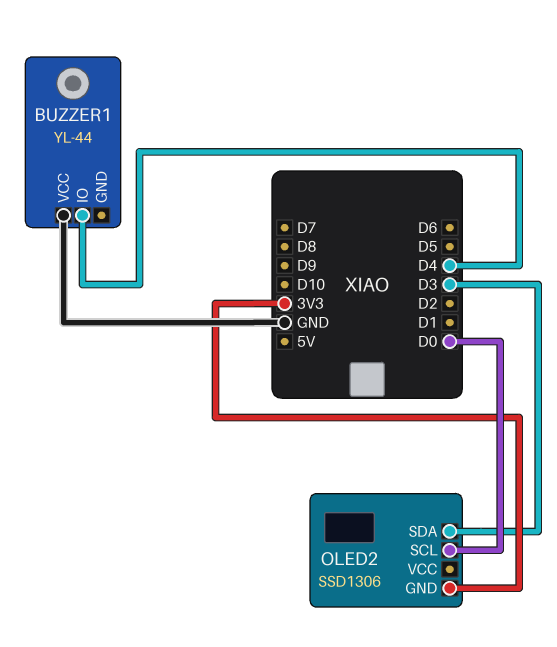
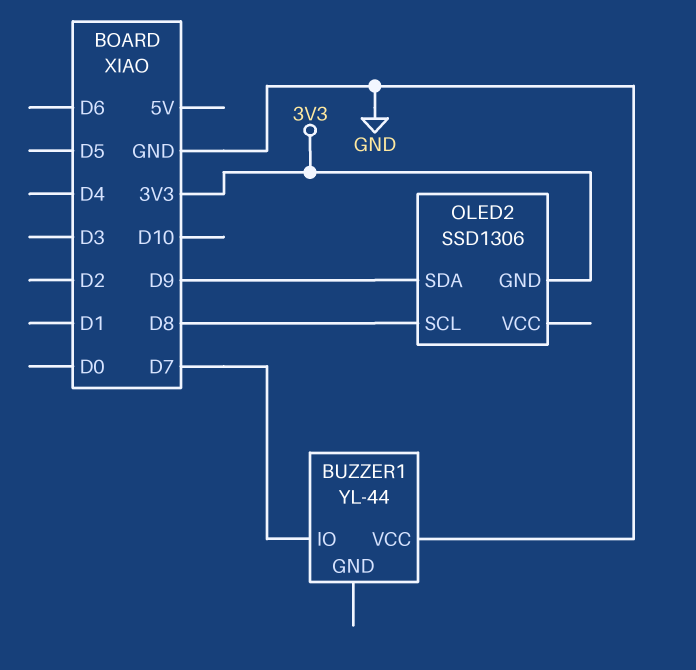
BUZZER1 pin IO: D4 -> D7
OLED2 pin SCL: D0 -> D8
OLED2 pin SDA: D3 -> D9

